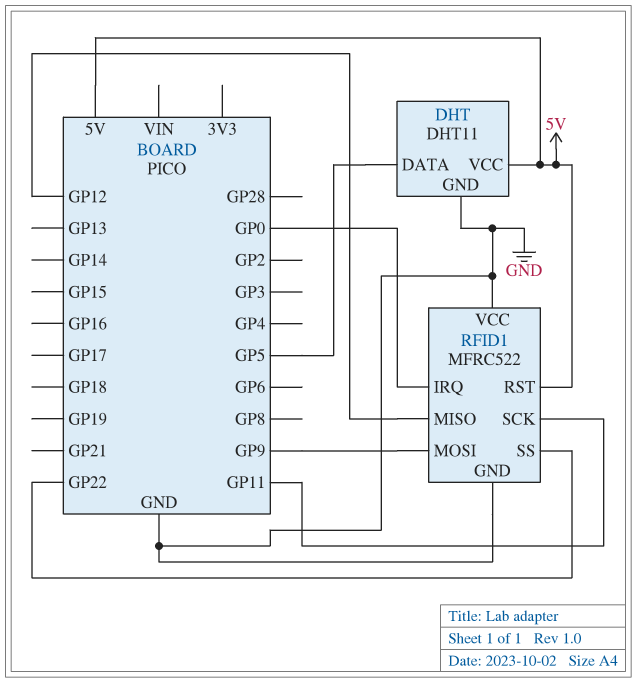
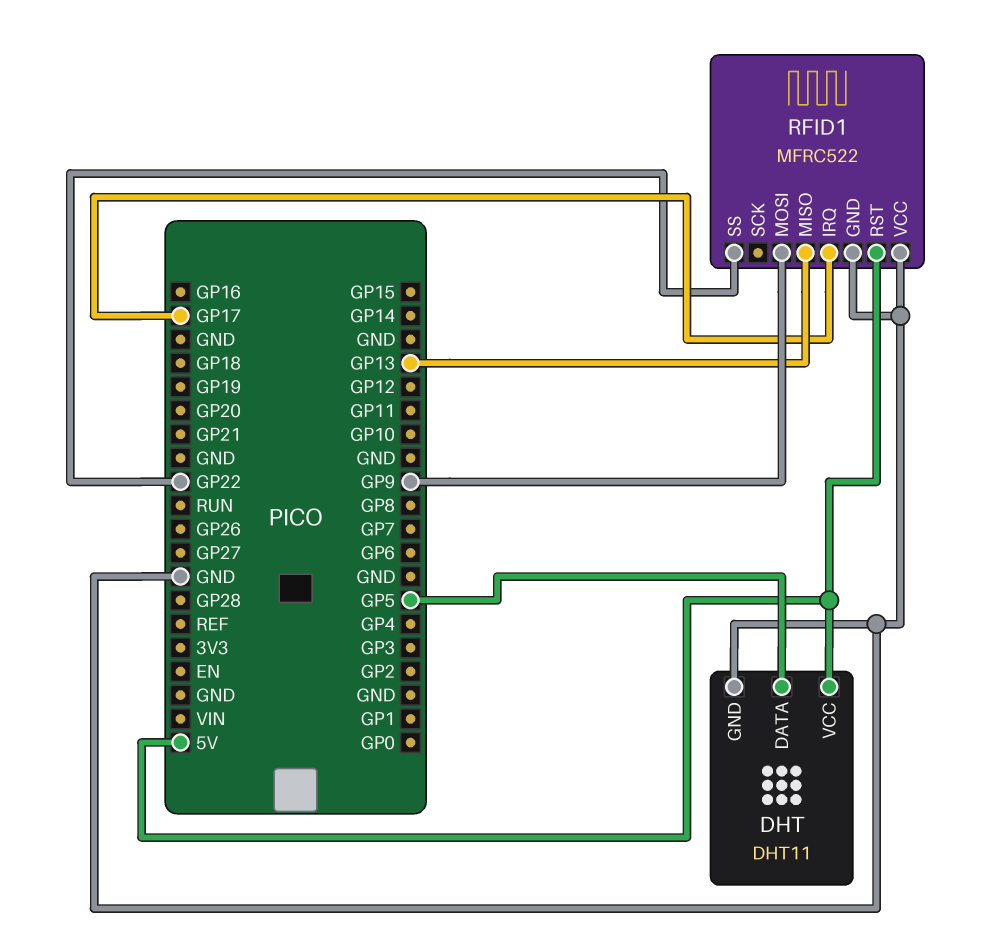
RFID1 pin IRQ: GP0 -> GP17
RFID1 pin MISO: GP12 -> GP13
RFID1 pin SCK: GP11 -> none

